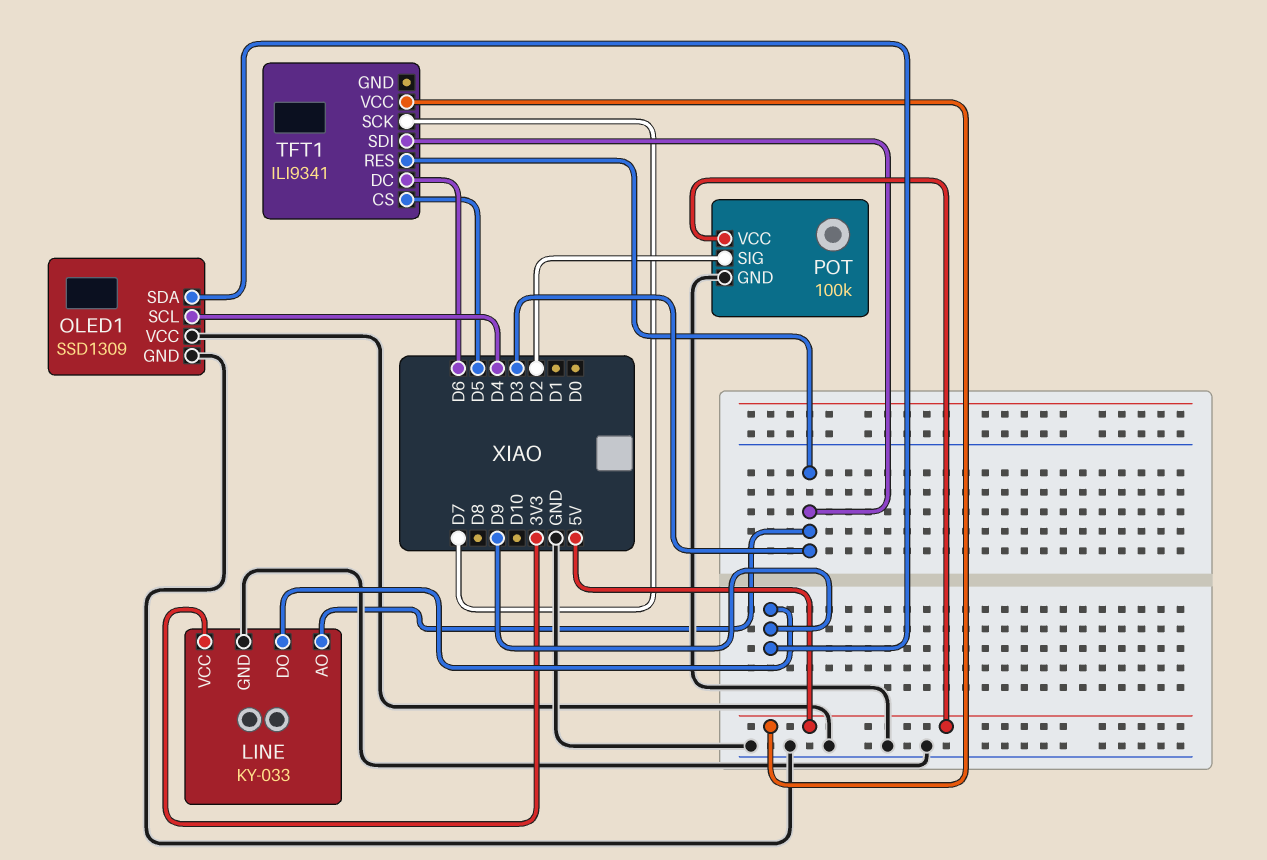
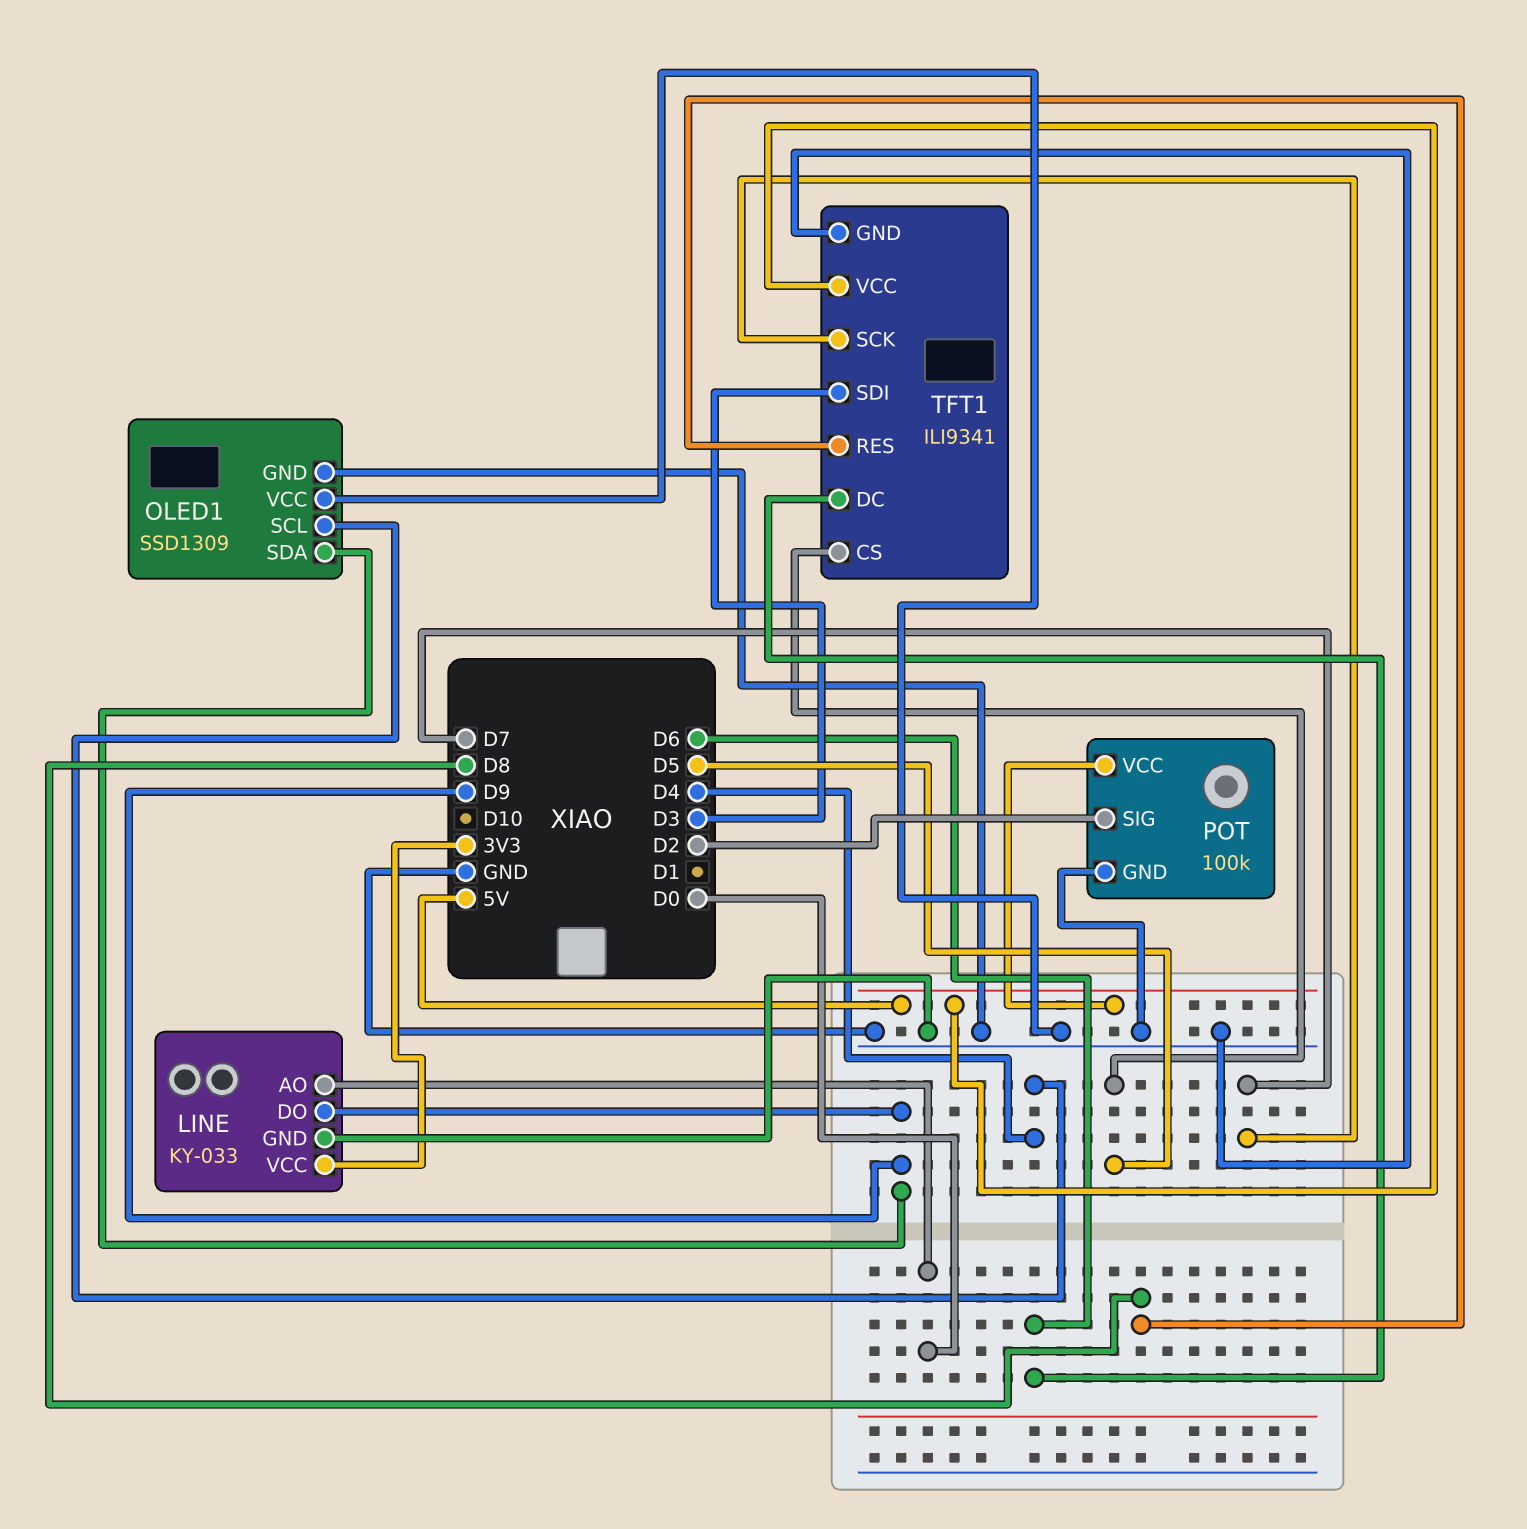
LINE pin AO: D3 -> D0
TFT1 pin GND: none -> GND
TFT1 pin RES: D3 -> D8

